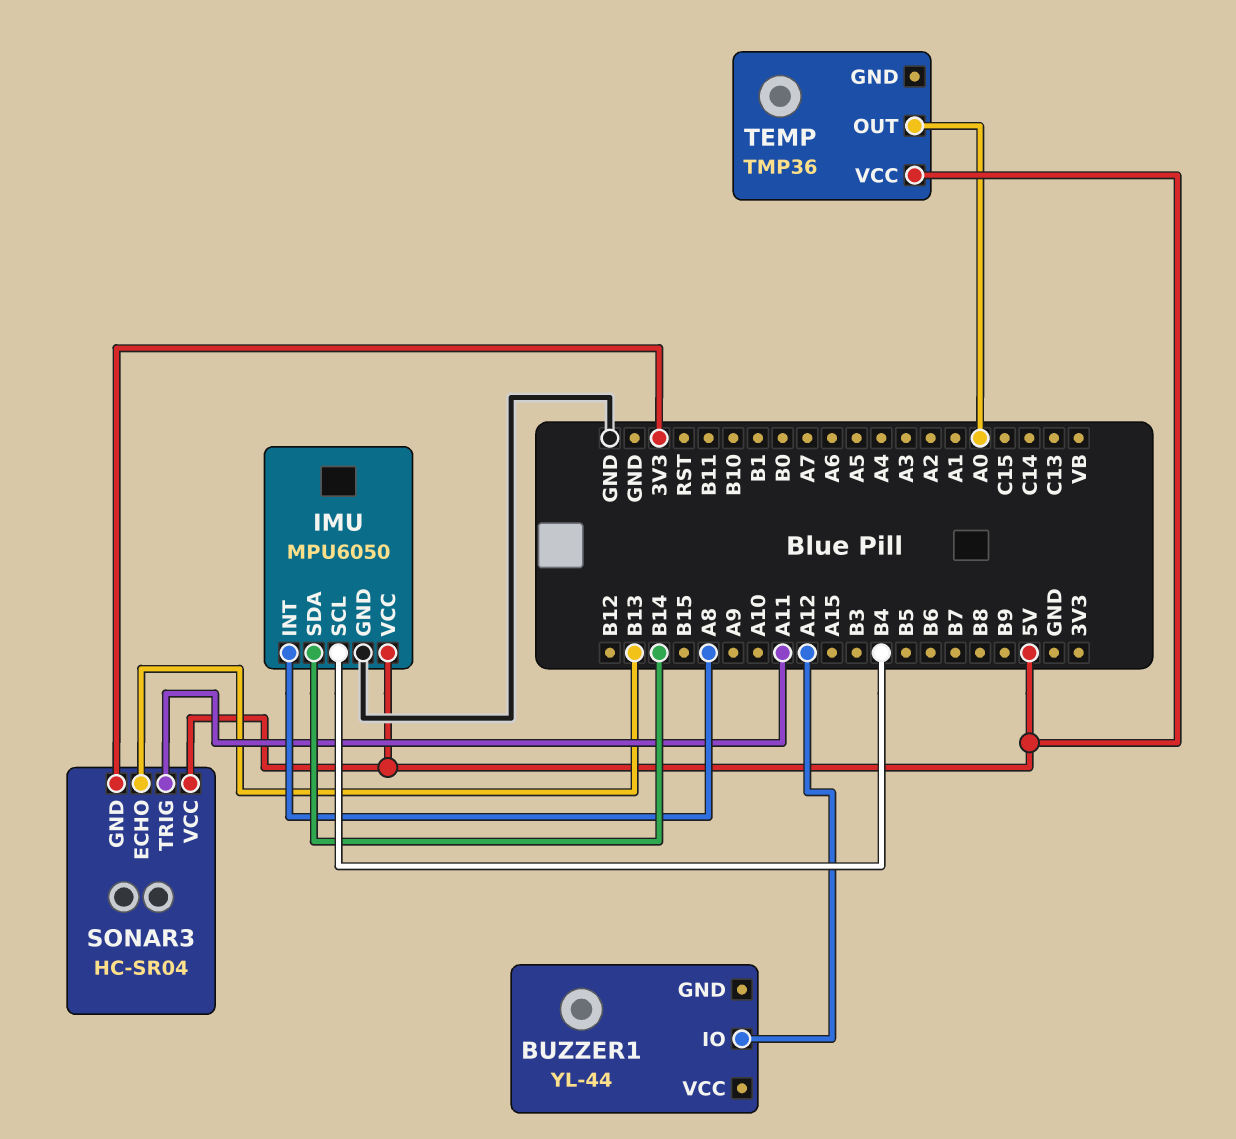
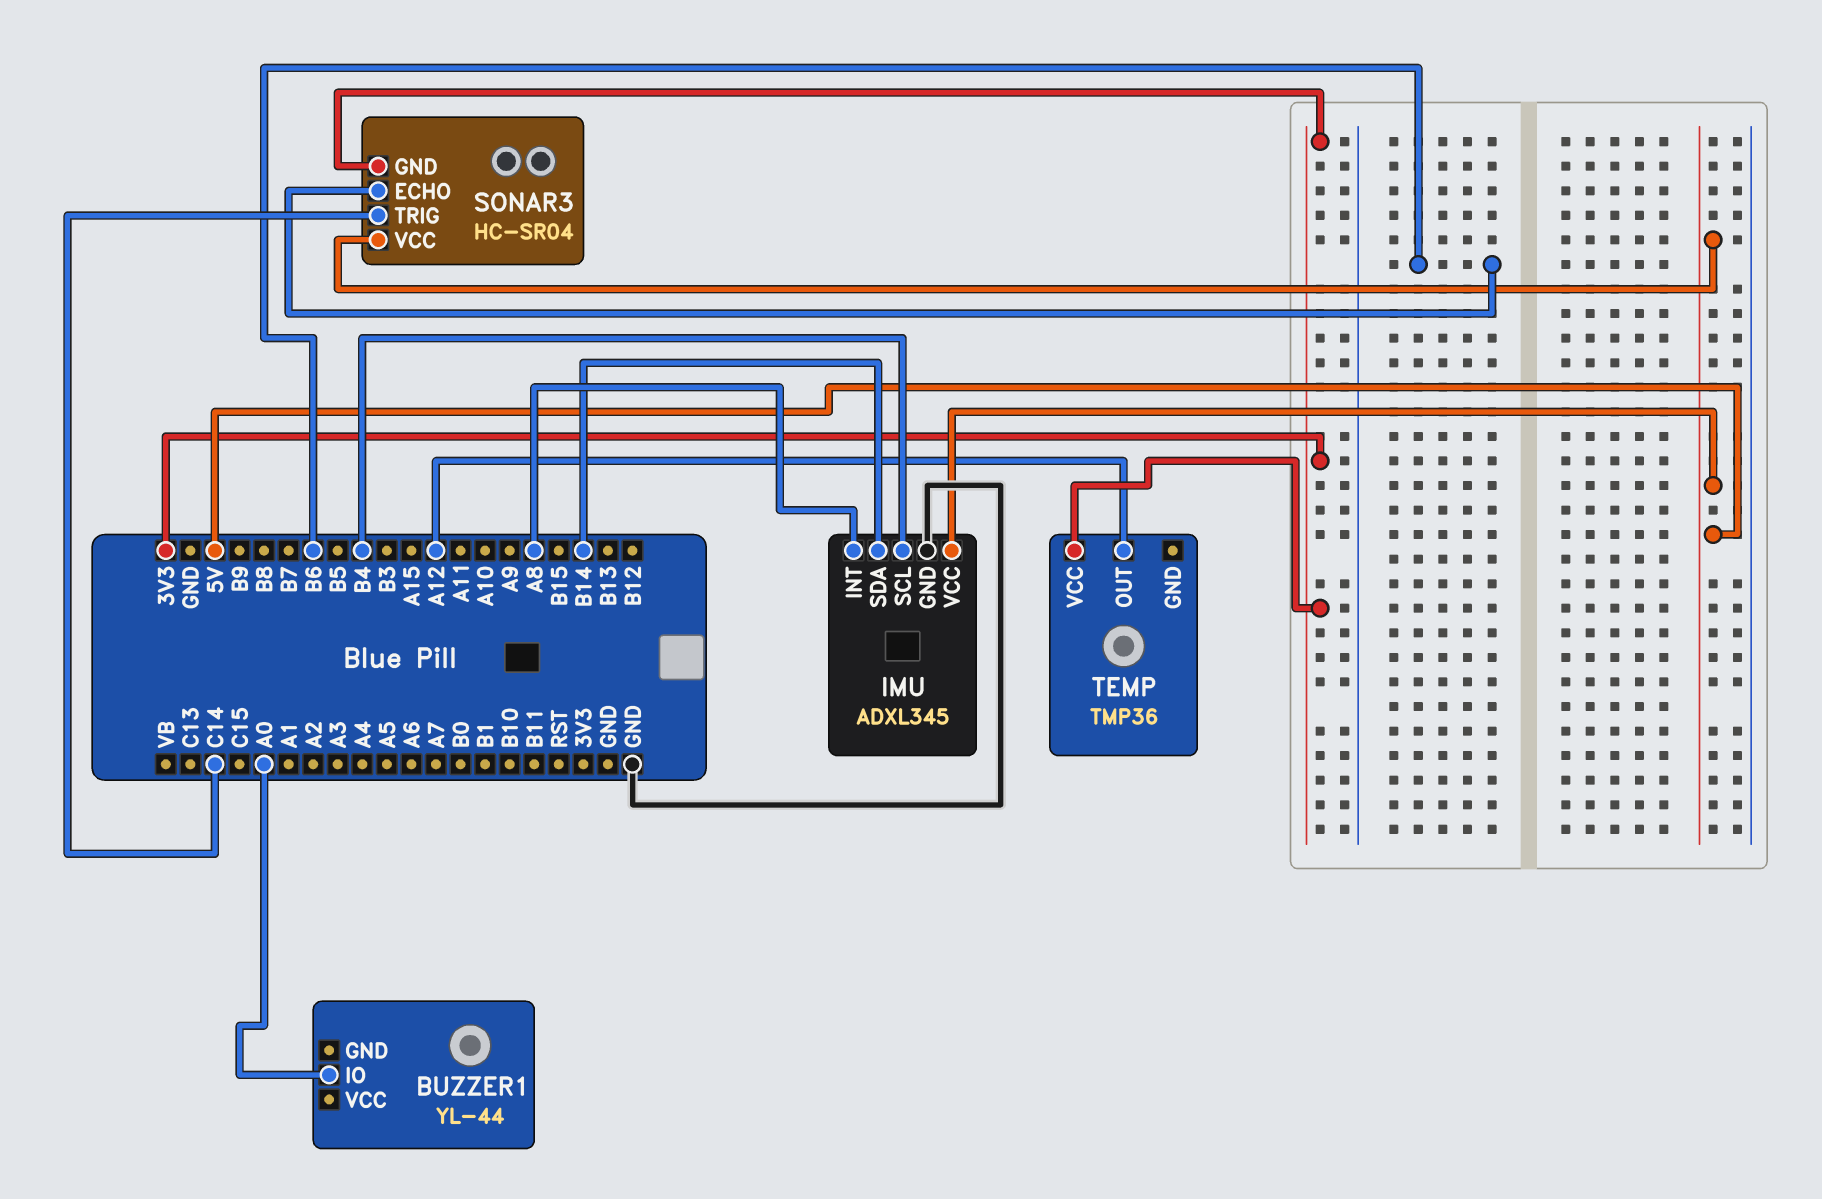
BUZZER1 pin IO: A12 -> A0
IMU: MPU6050 -> ADXL345
SONAR3 pin ECHO: B13 -> B6
SONAR3 pin TRIG: A11 -> C14
TEMP pin OUT: A0 -> A12
TEMP pin VCC: 5V -> 3V3

